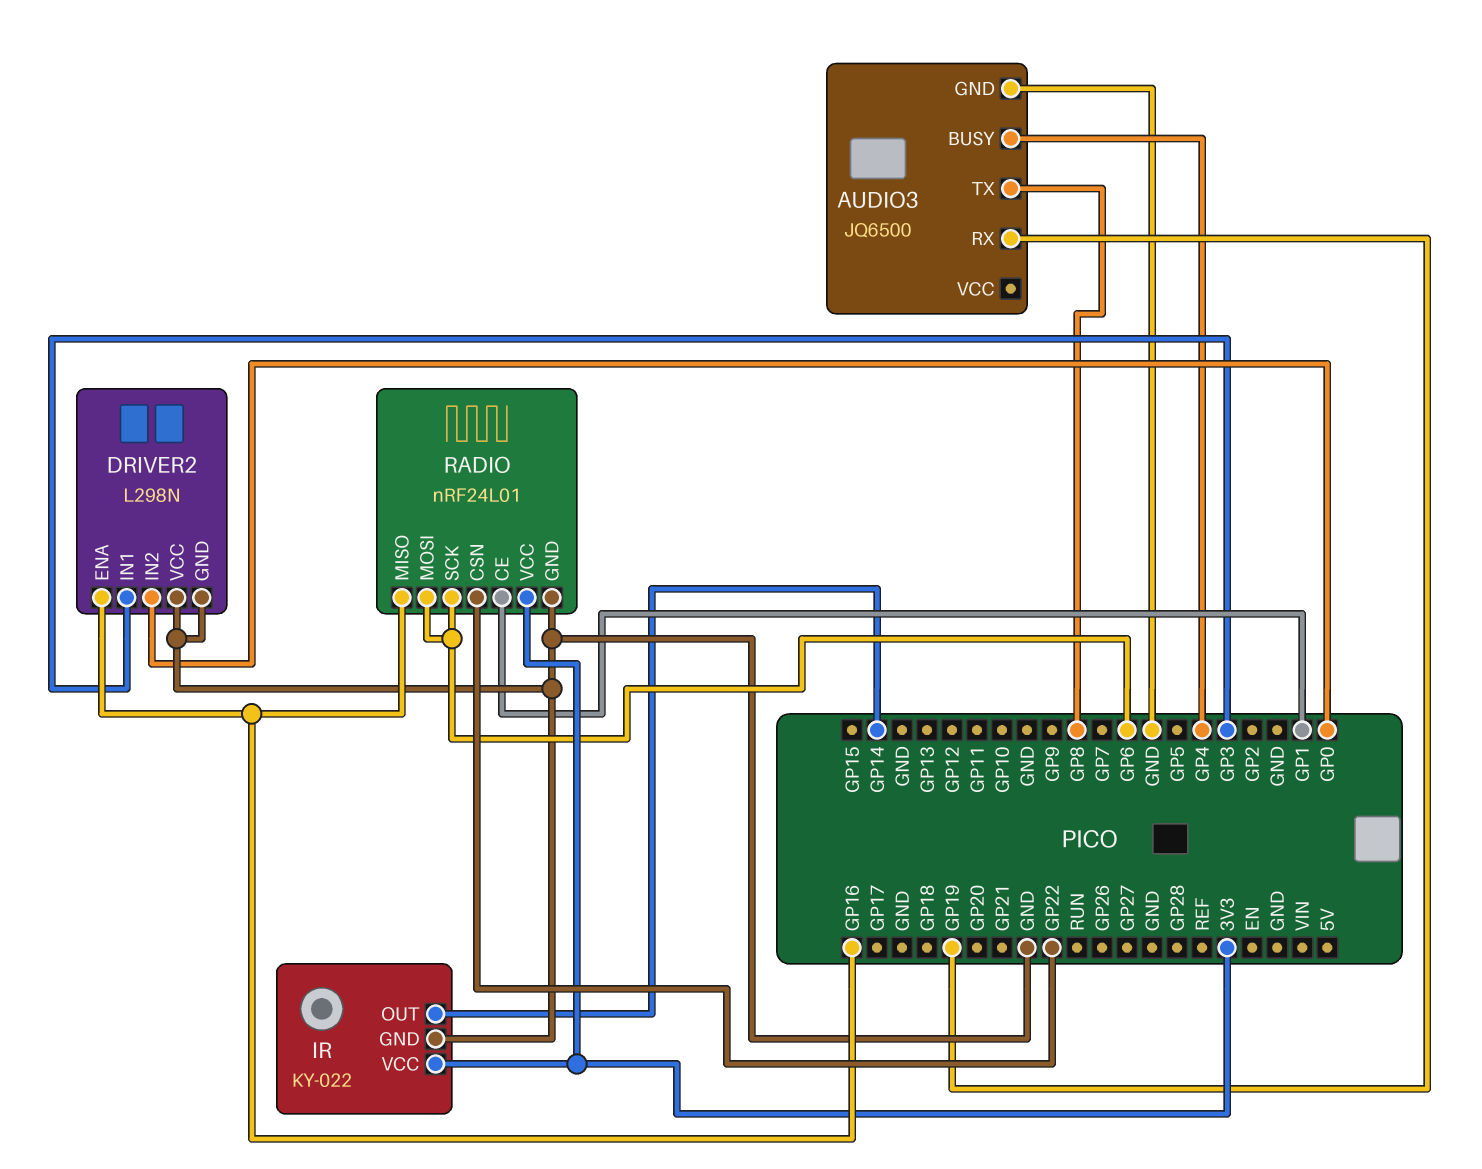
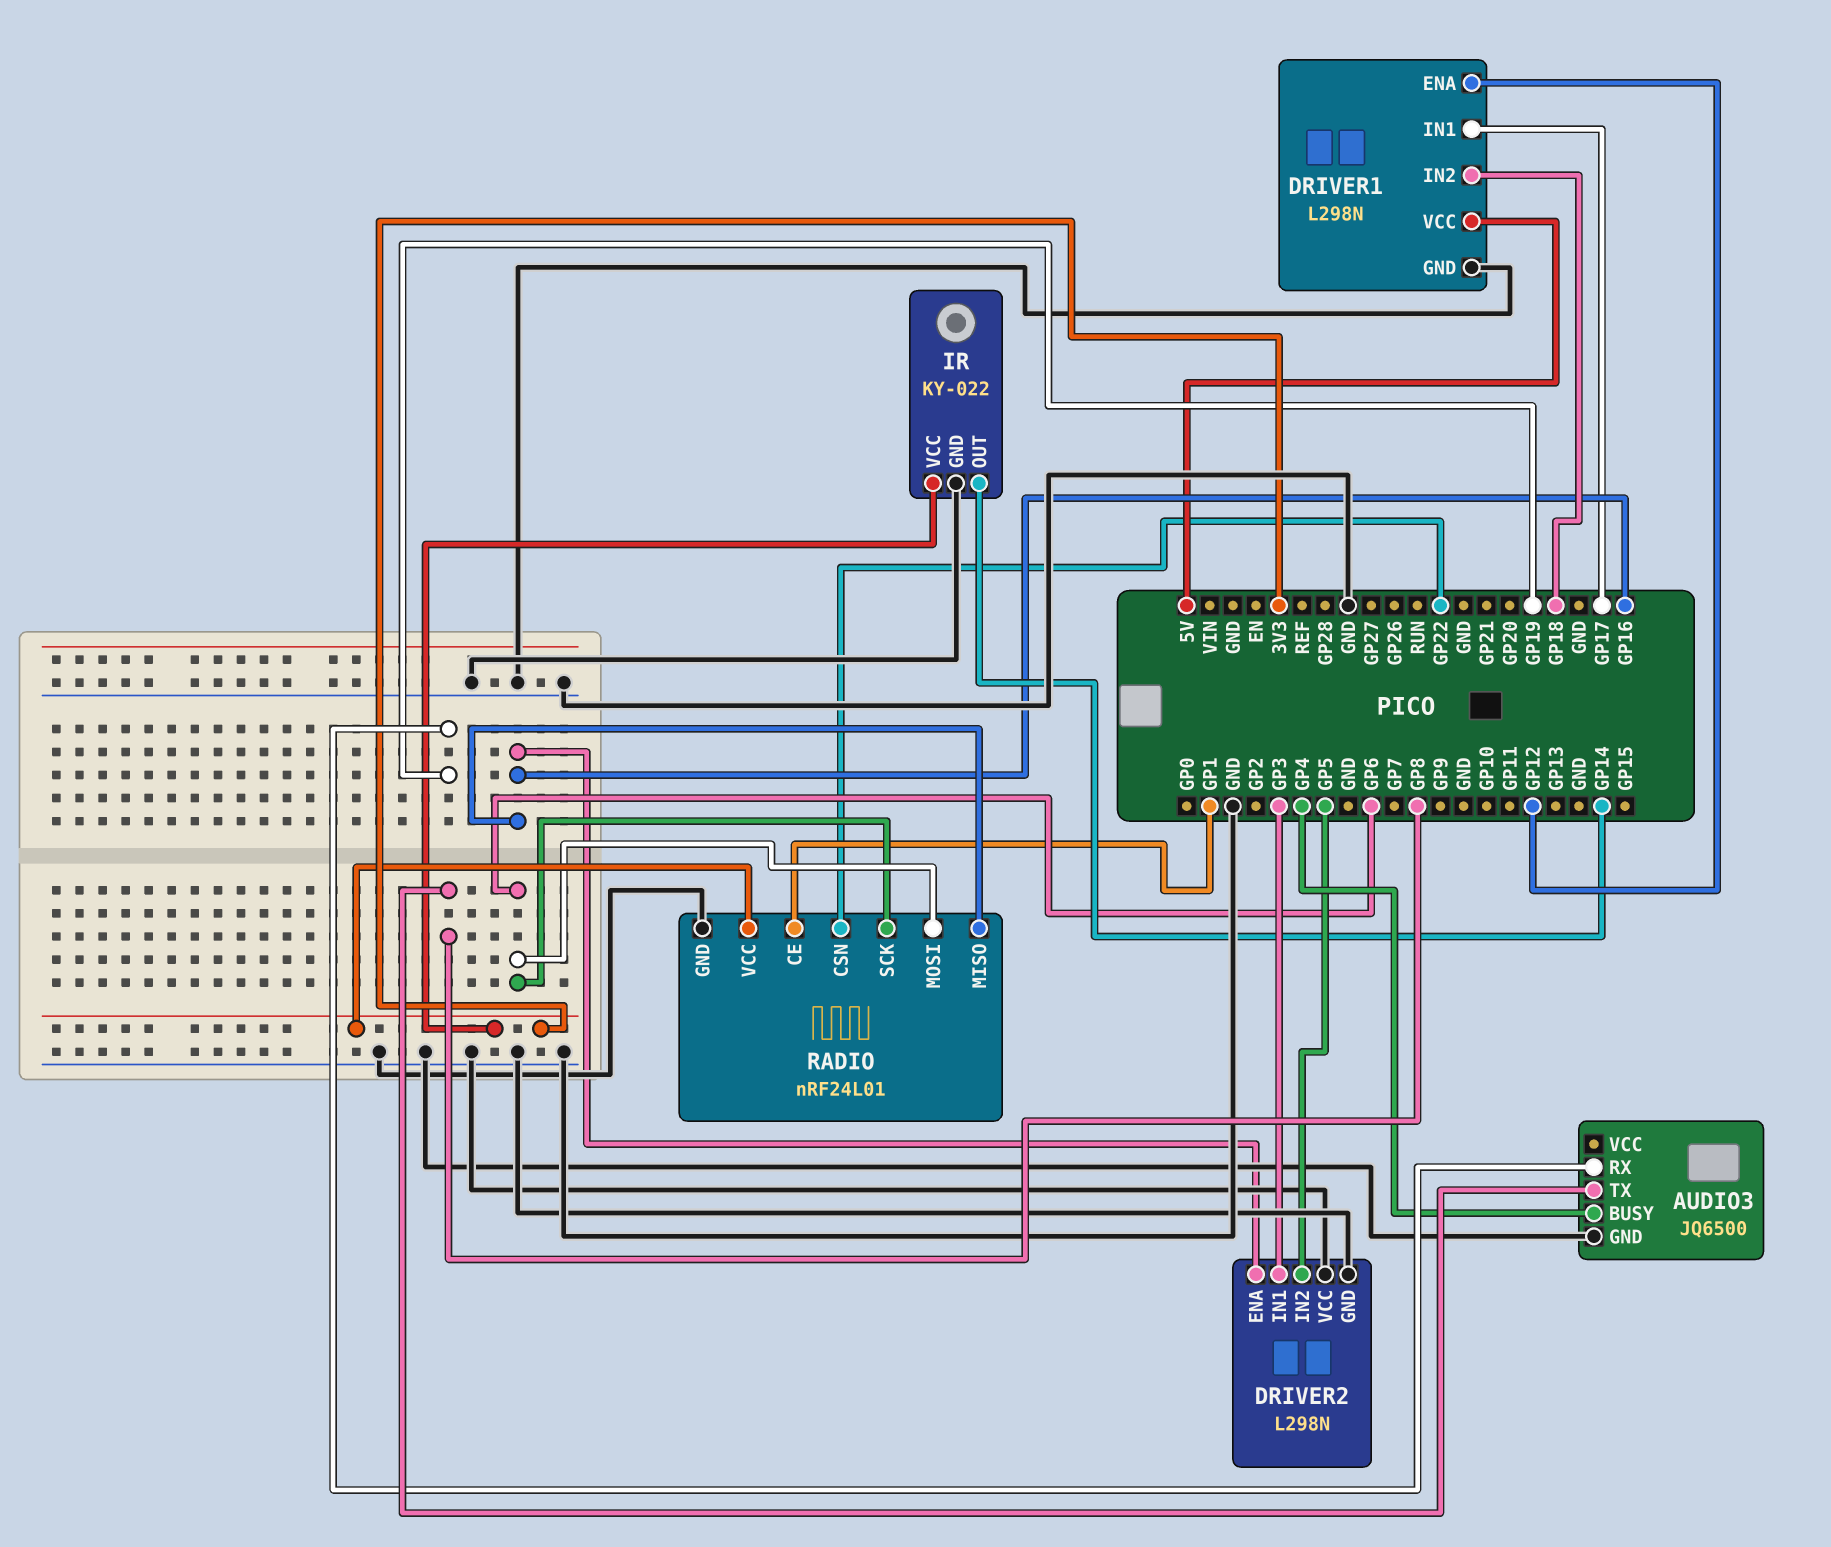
DRIVER1: none -> L298N
DRIVER1 pin ENA: none -> GP12
DRIVER1 pin GND: none -> GND
DRIVER1 pin IN1: none -> GP17
DRIVER1 pin IN2: none -> GP18
DRIVER1 pin VCC: none -> 5V
DRIVER2 pin IN2: GP0 -> GP5

